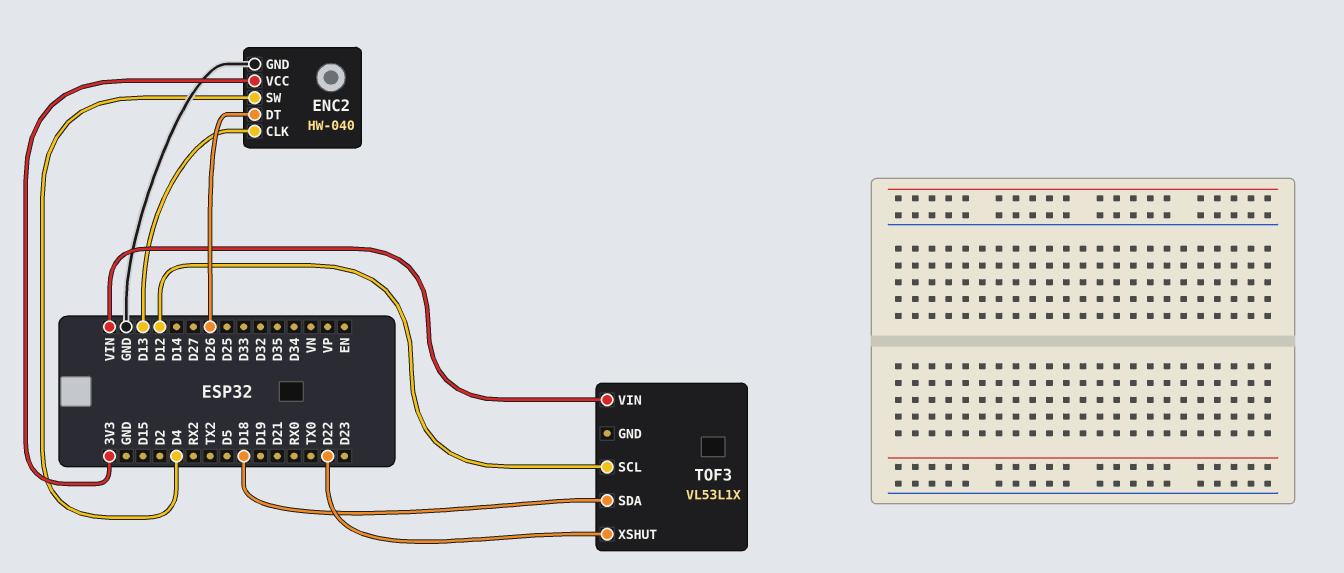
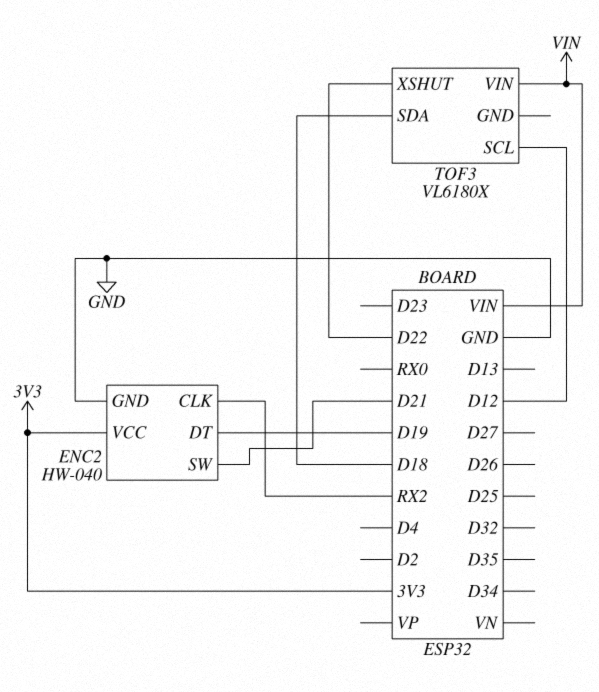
ENC2 pin CLK: D13 -> RX2
ENC2 pin DT: D26 -> D19
ENC2 pin SW: D4 -> D21
TOF3: VL53L1X -> VL6180X

